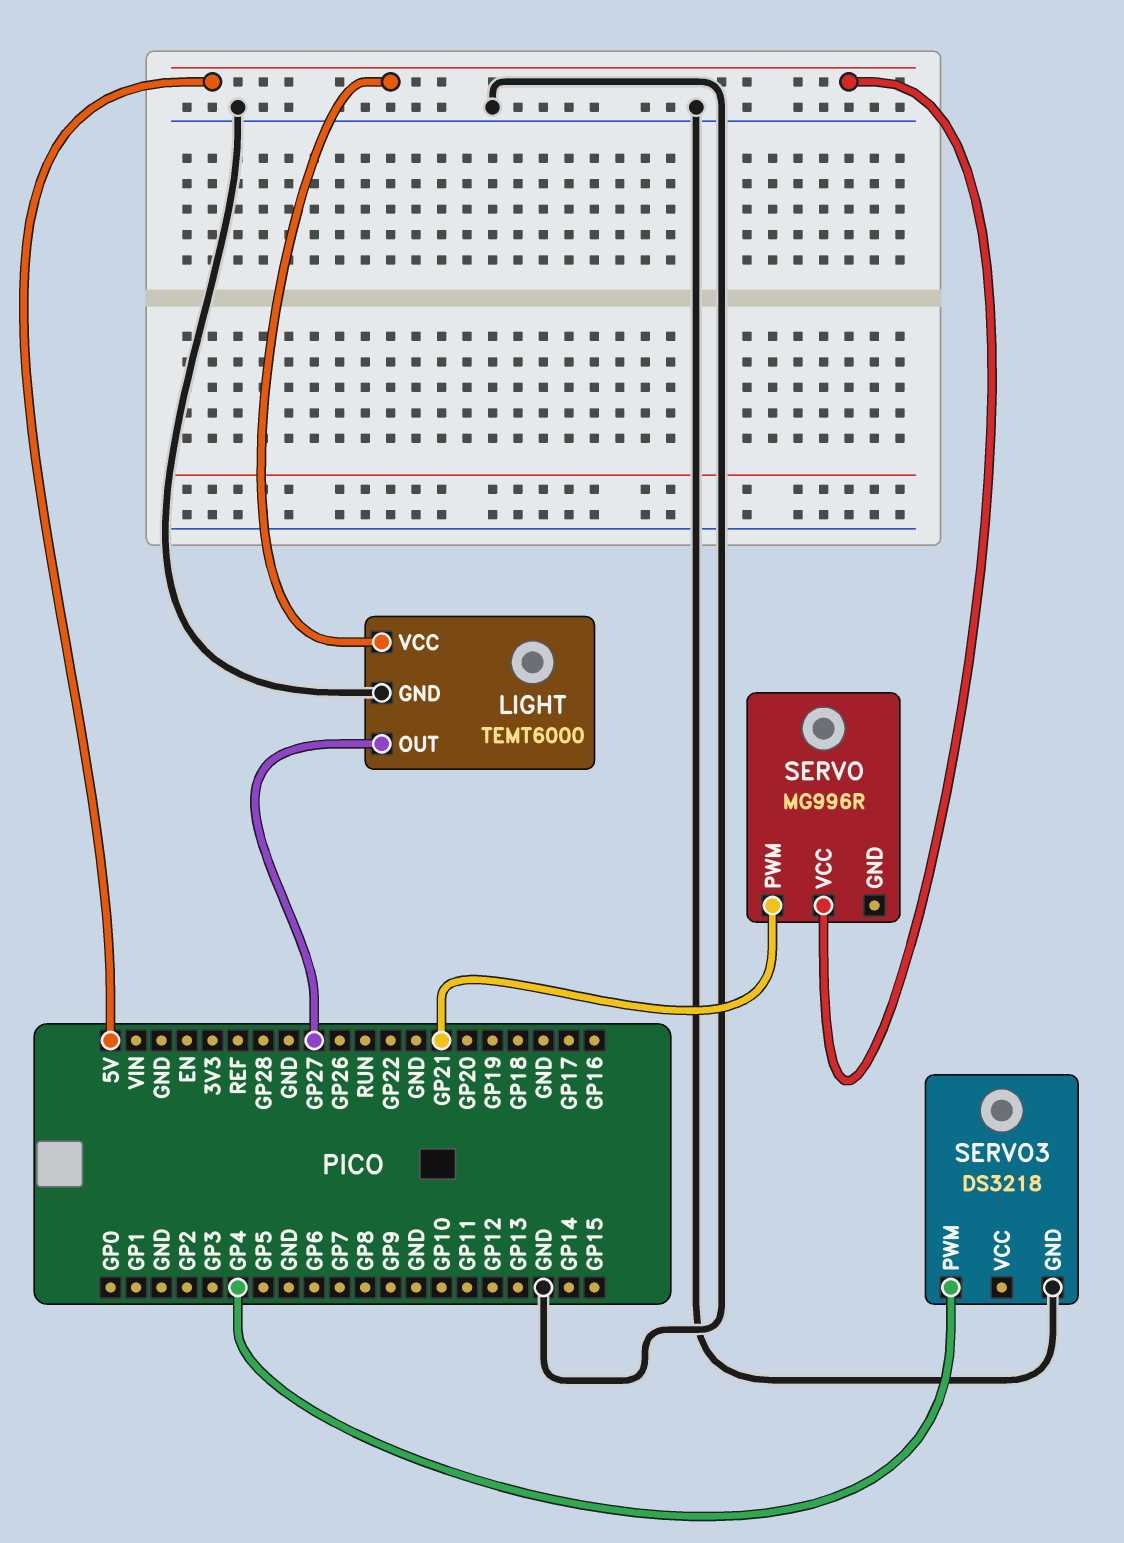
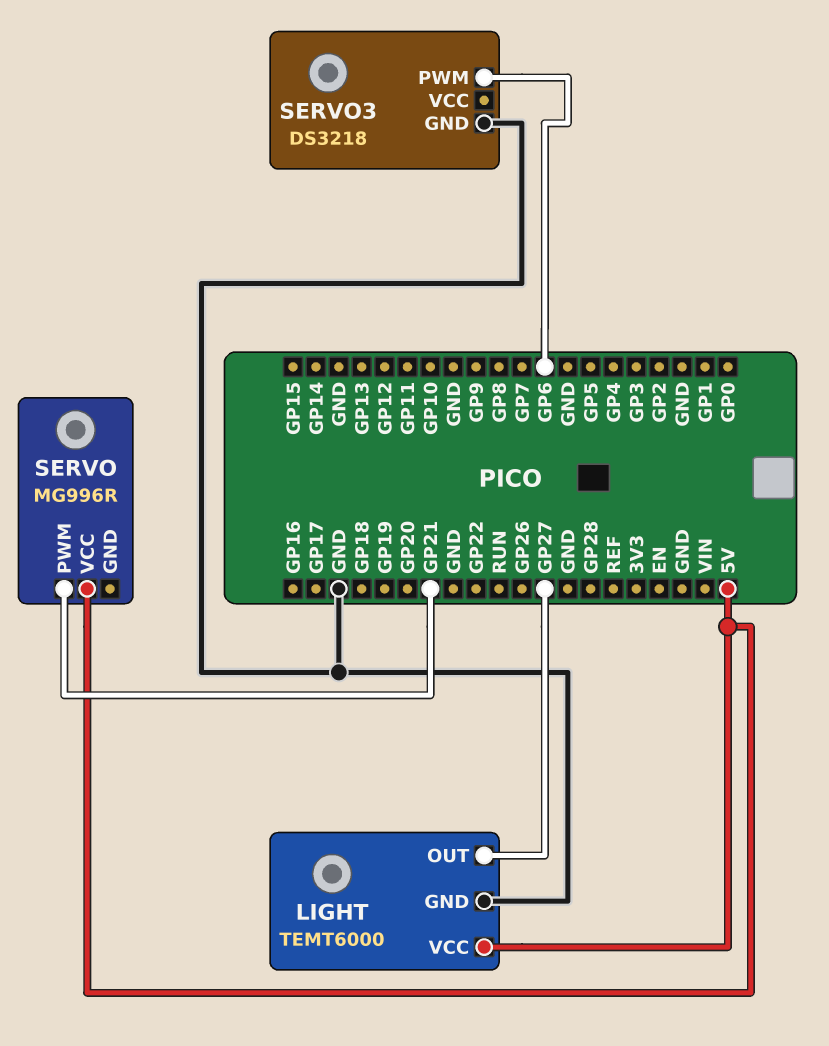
SERVO3 pin PWM: GP4 -> GP6

